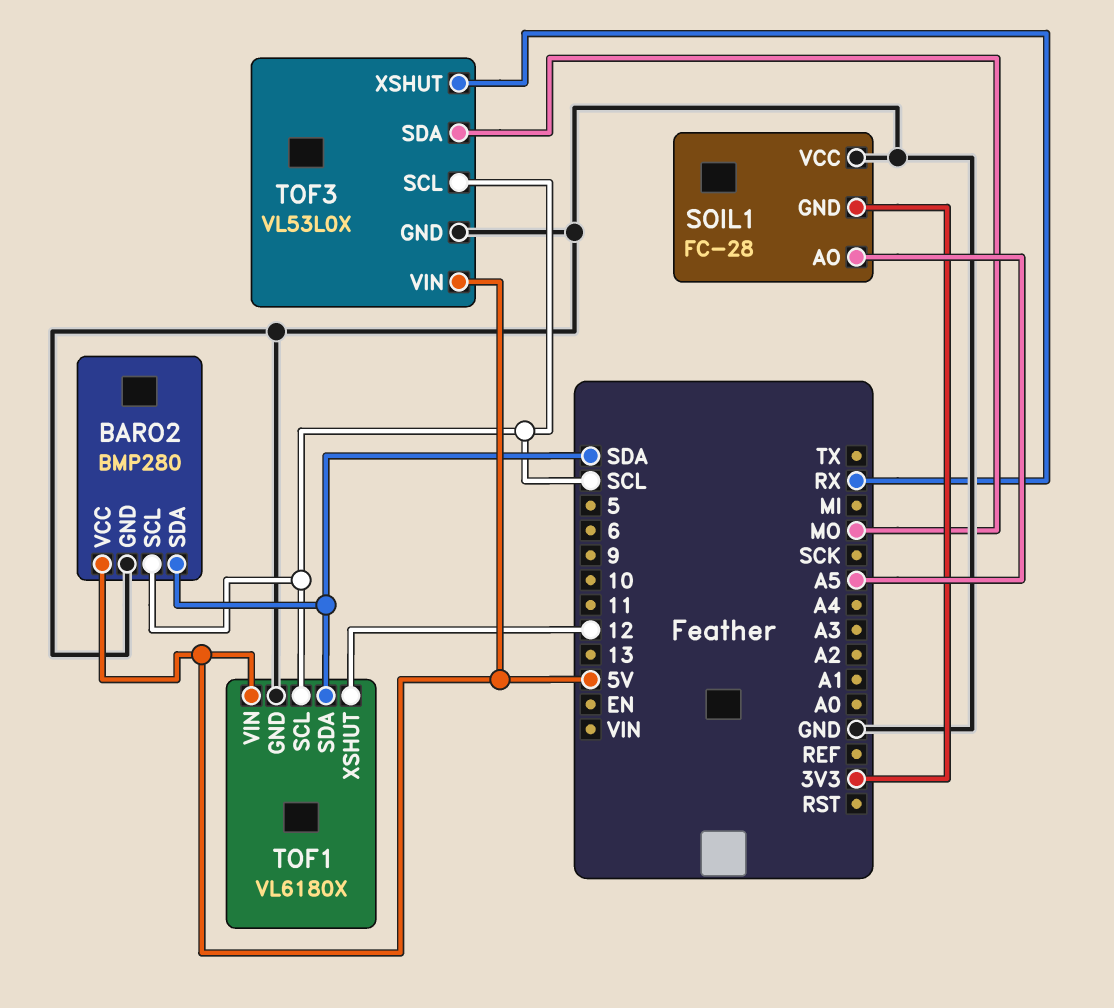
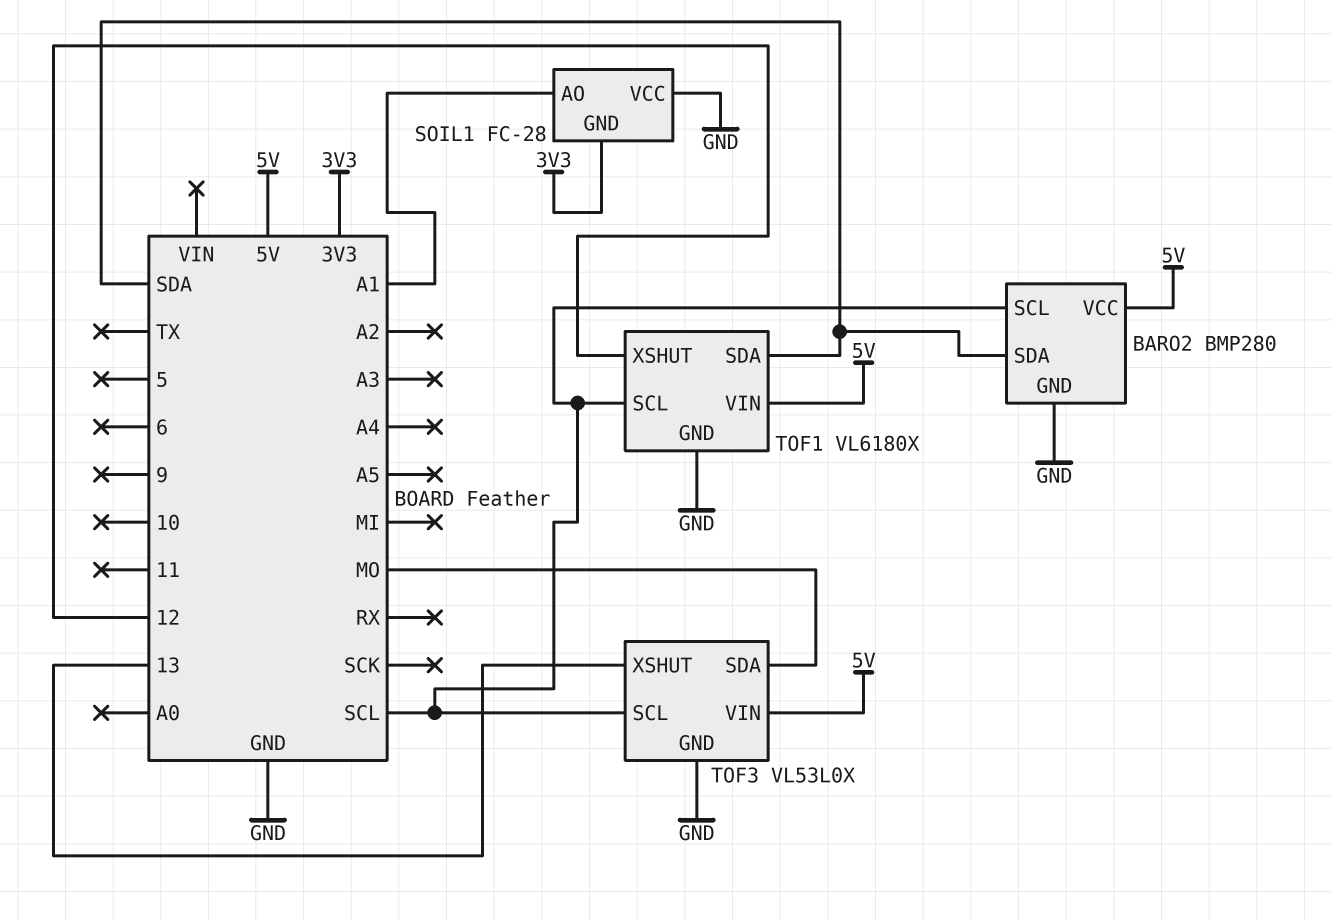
SOIL1 pin AO: A5 -> A1
TOF3 pin XSHUT: RX -> 13

